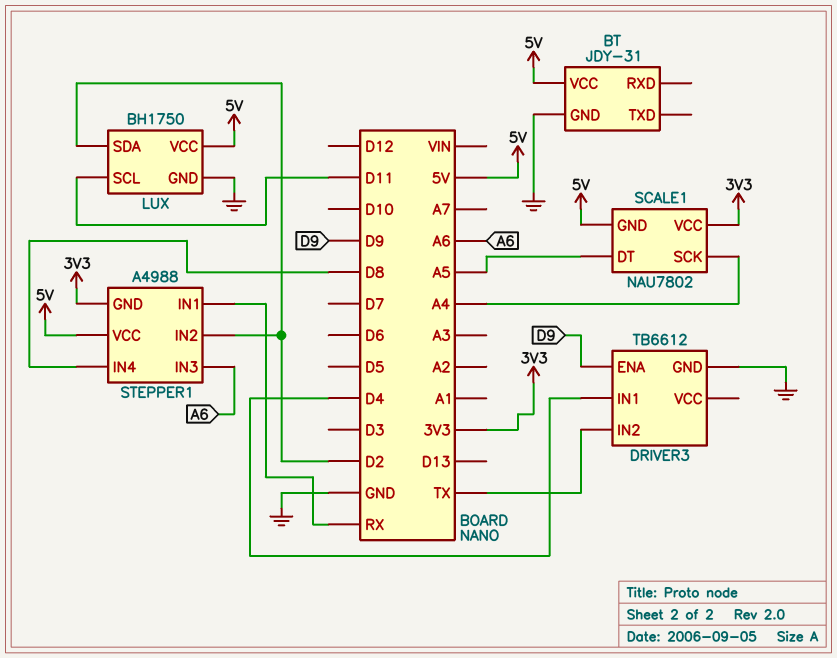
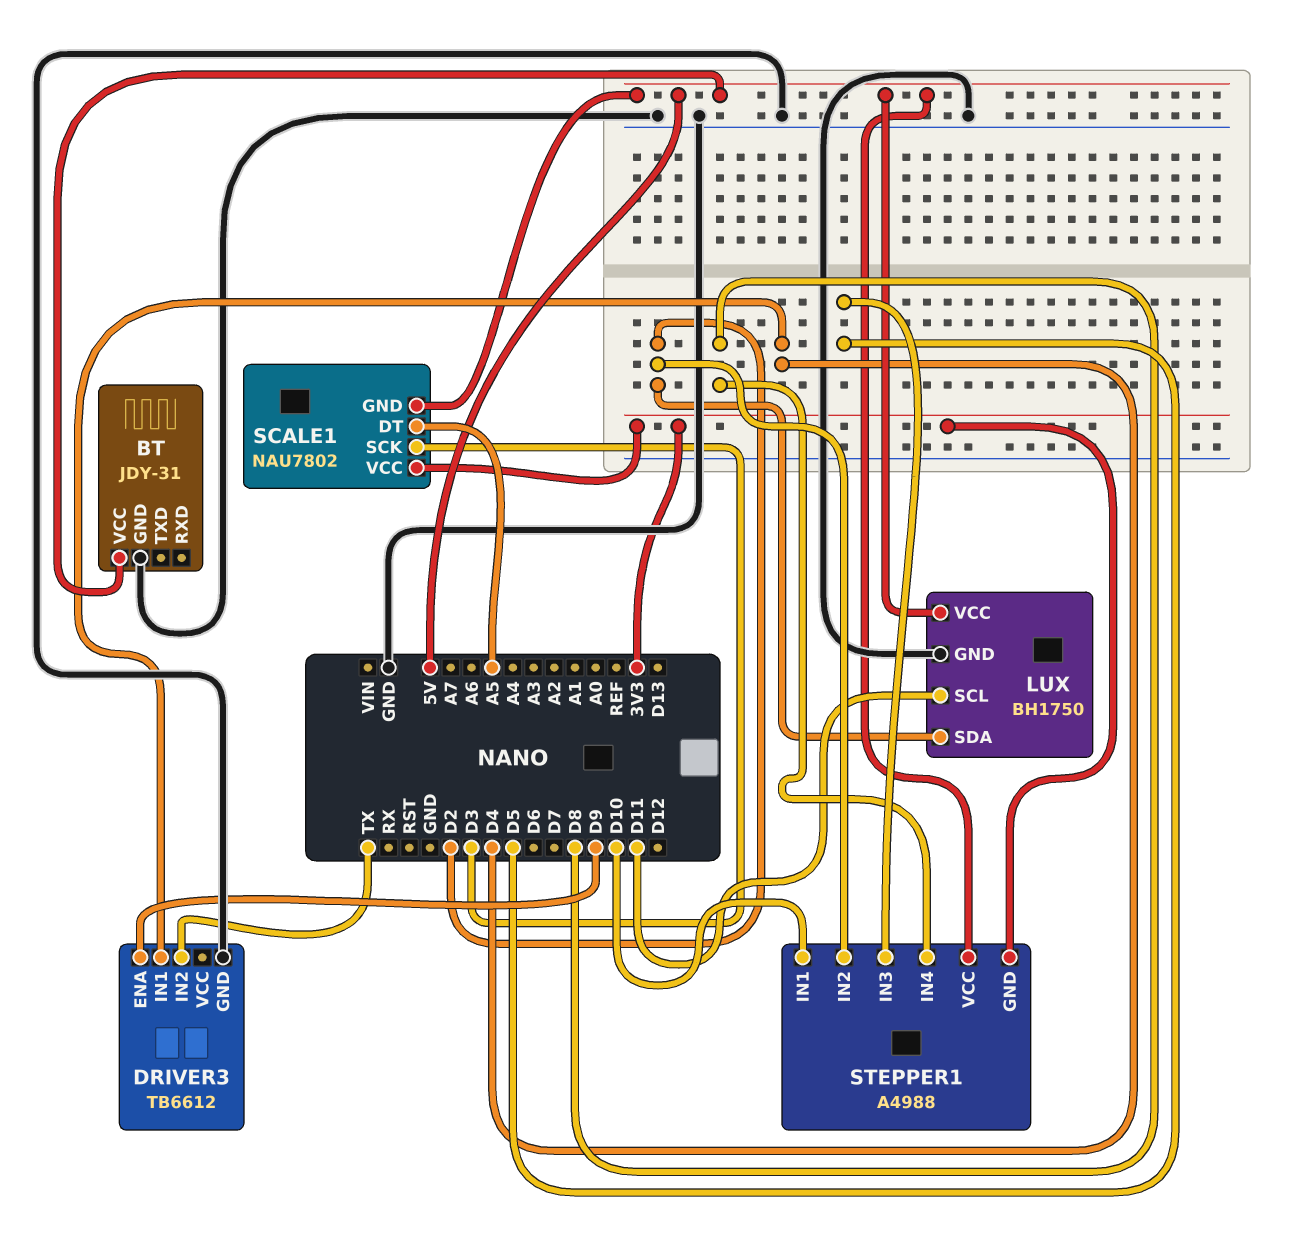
SCALE1 pin SCK: A4 -> D3
STEPPER1 pin IN1: RX -> D10
STEPPER1 pin IN3: A6 -> D5

